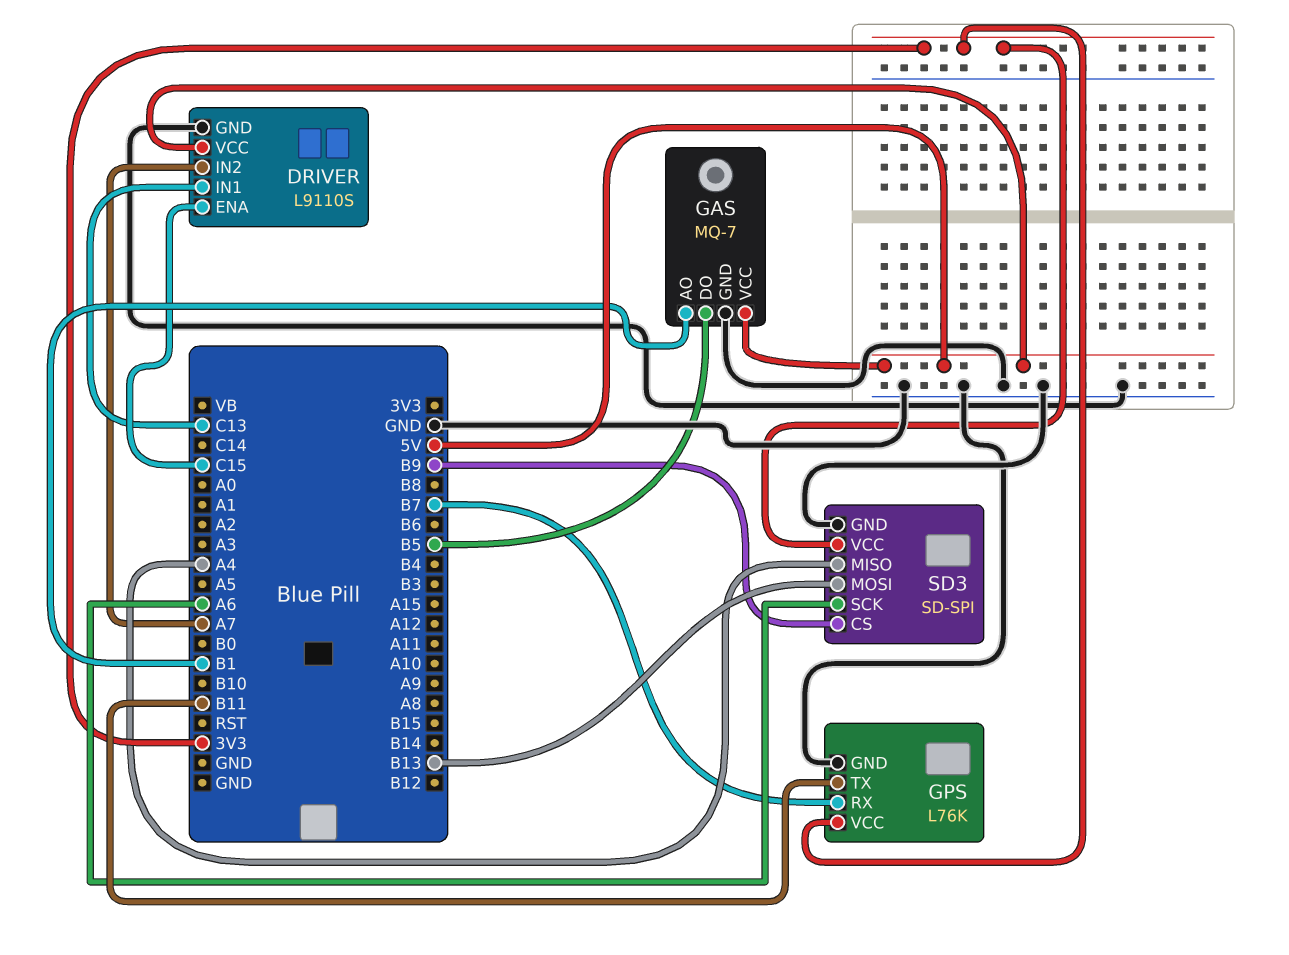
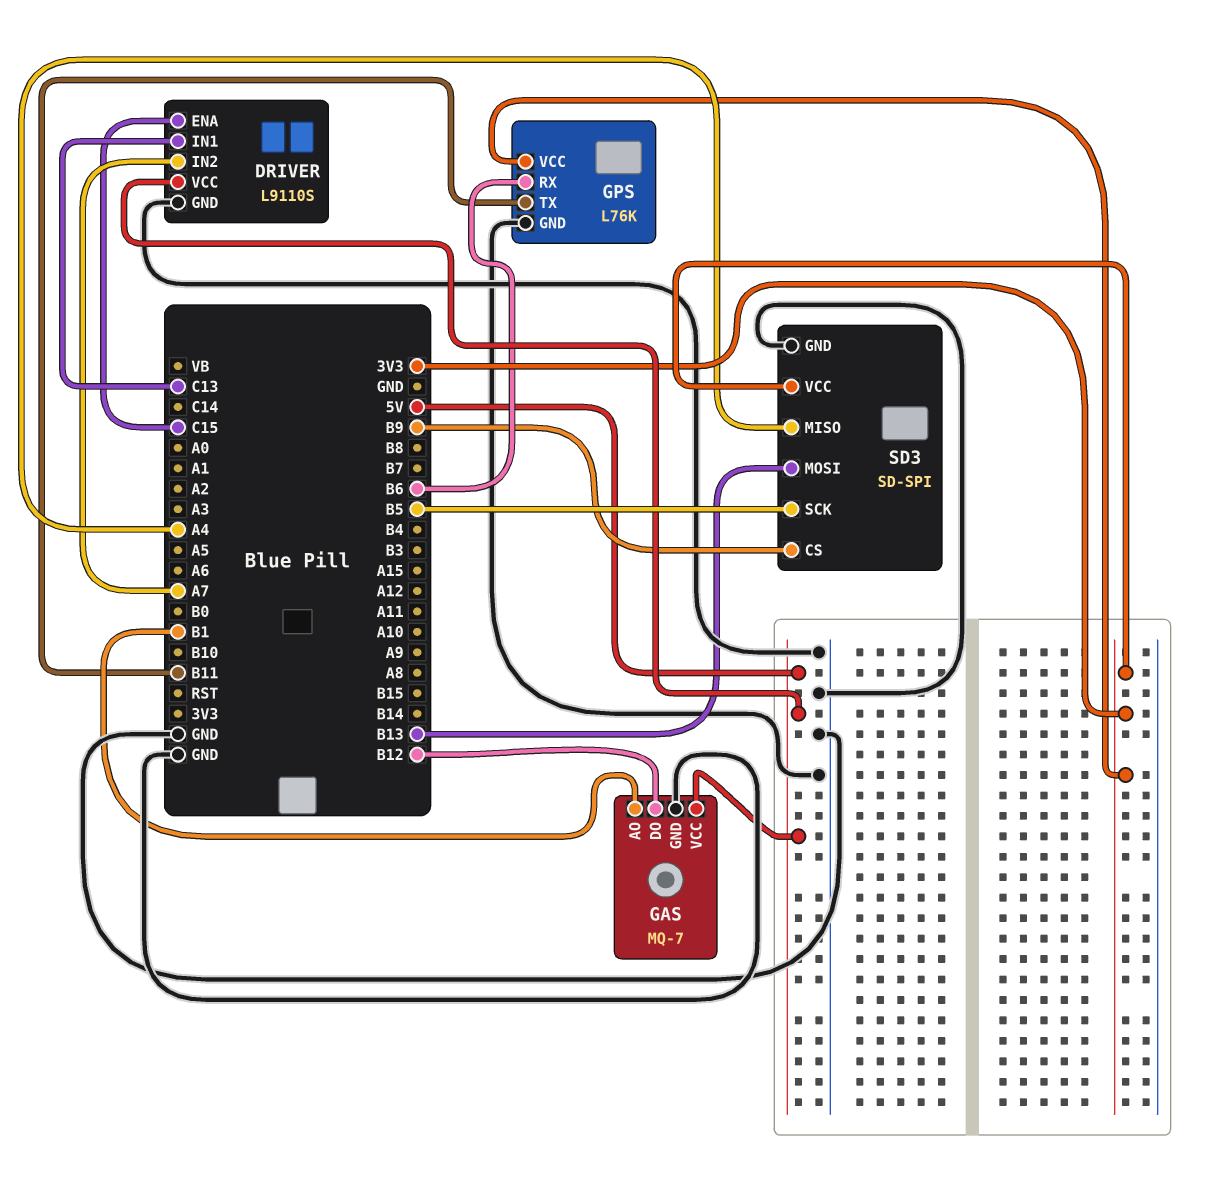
GAS pin DO: B5 -> B12
GPS pin RX: B7 -> B6
SD3 pin SCK: A6 -> B5

